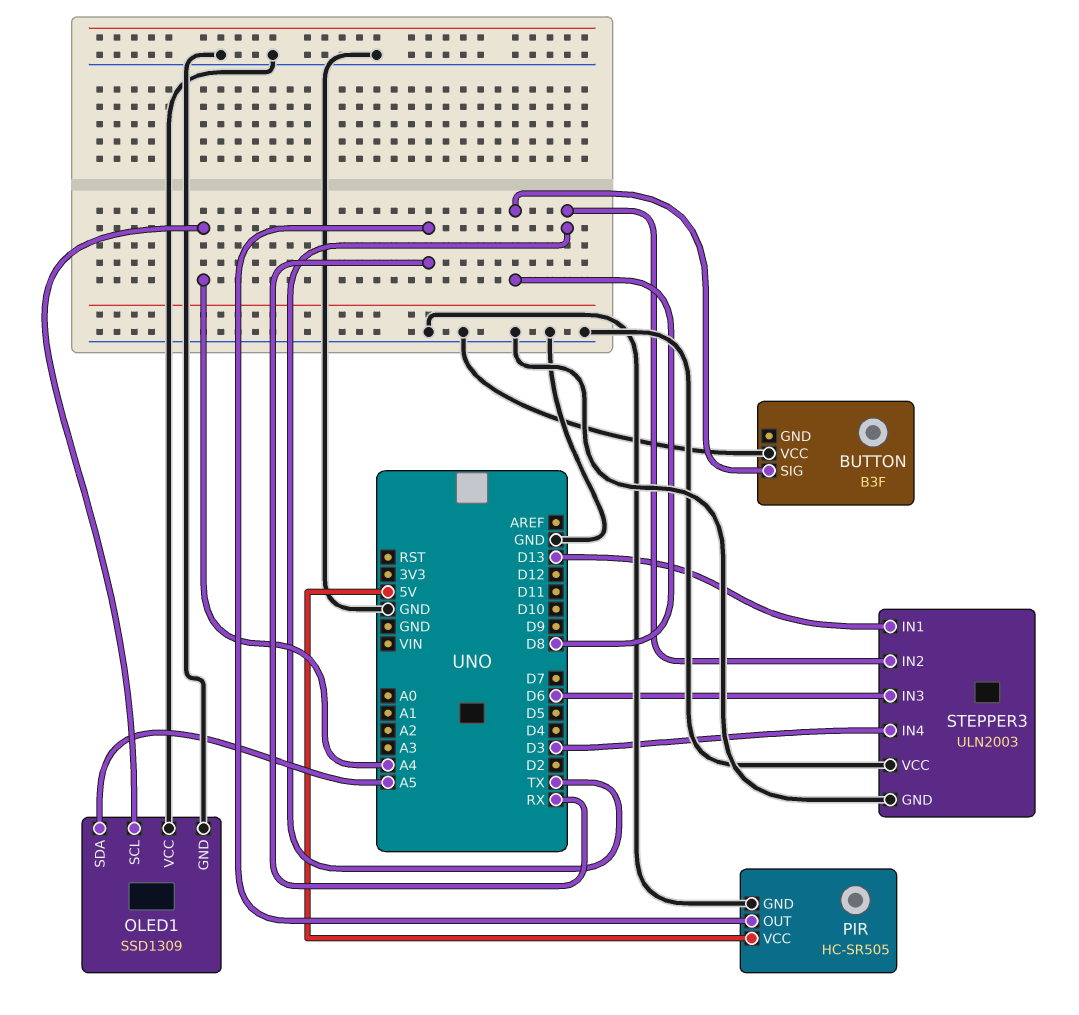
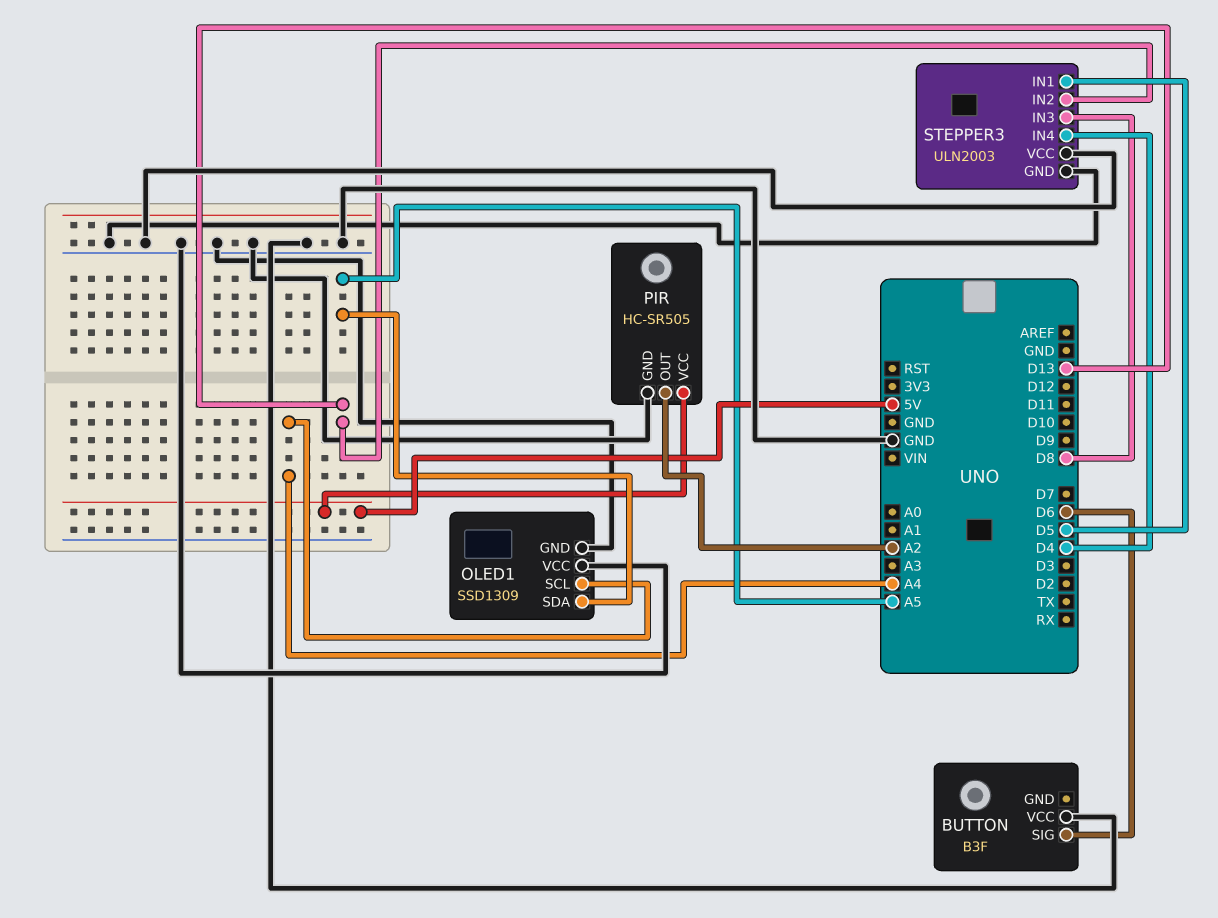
BUTTON pin SIG: D8 -> D6
PIR pin OUT: RX -> A2
STEPPER3 pin IN1: D13 -> D5
STEPPER3 pin IN2: TX -> D13
STEPPER3 pin IN3: D6 -> D8
STEPPER3 pin IN4: D3 -> D4

